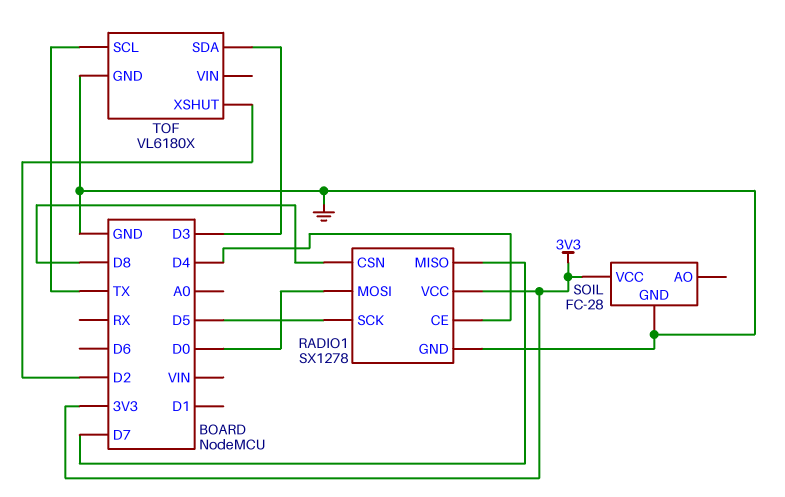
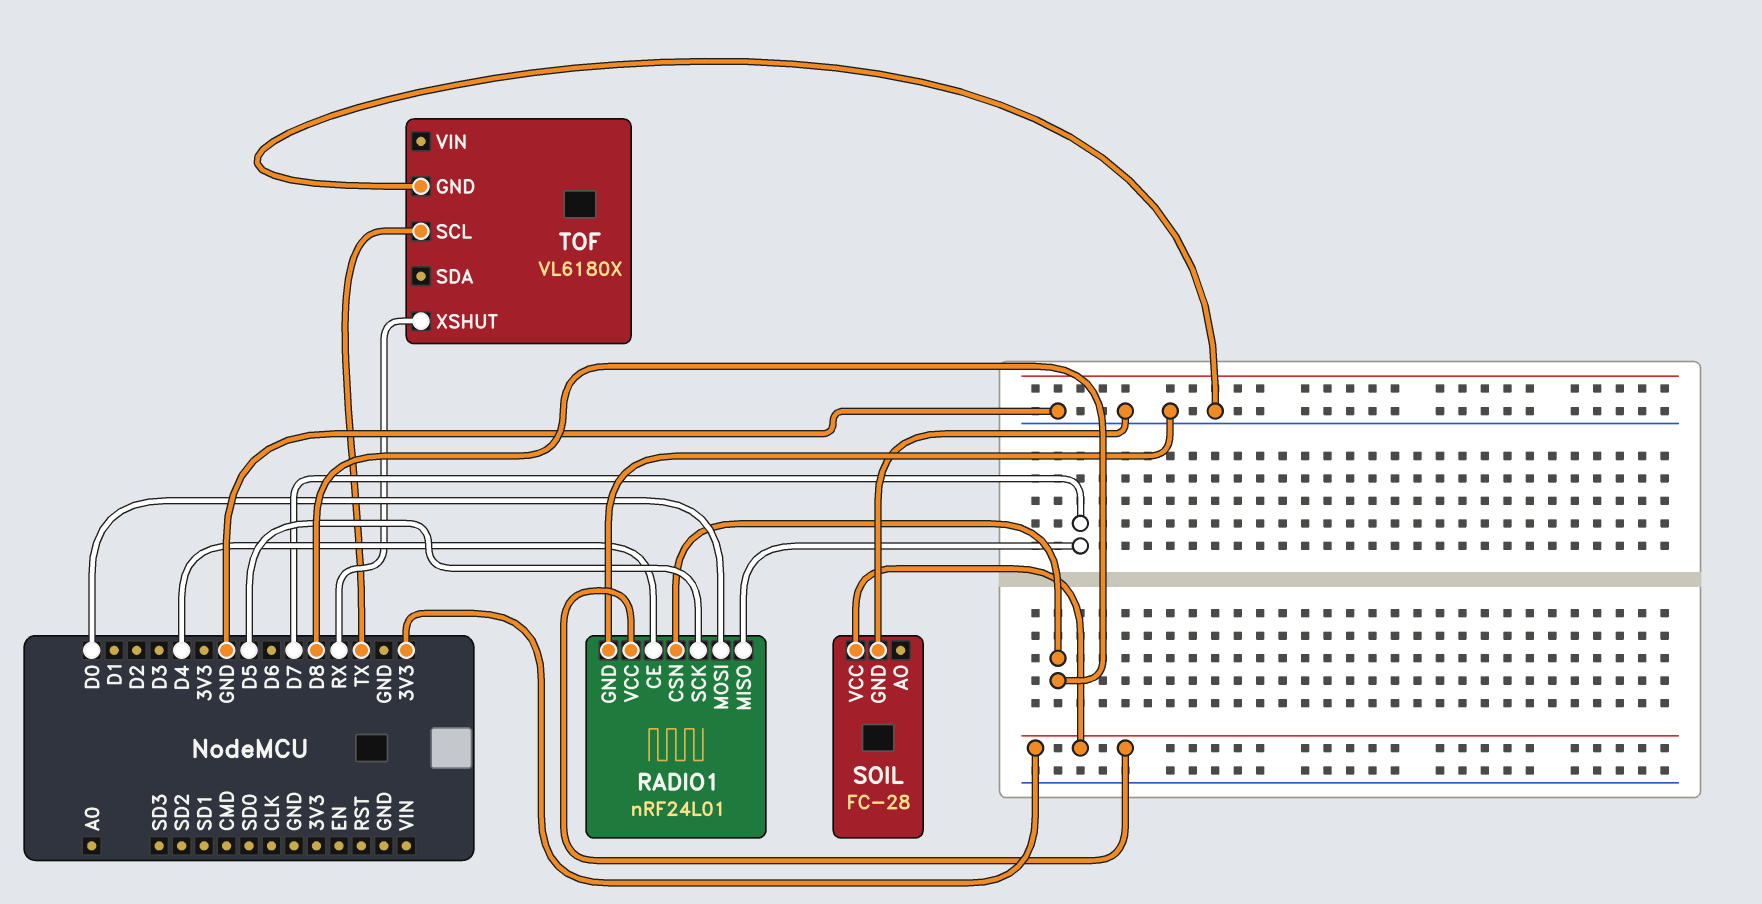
RADIO1: SX1278 -> nRF24L01
TOF pin SDA: D3 -> none
TOF pin XSHUT: D2 -> RX

